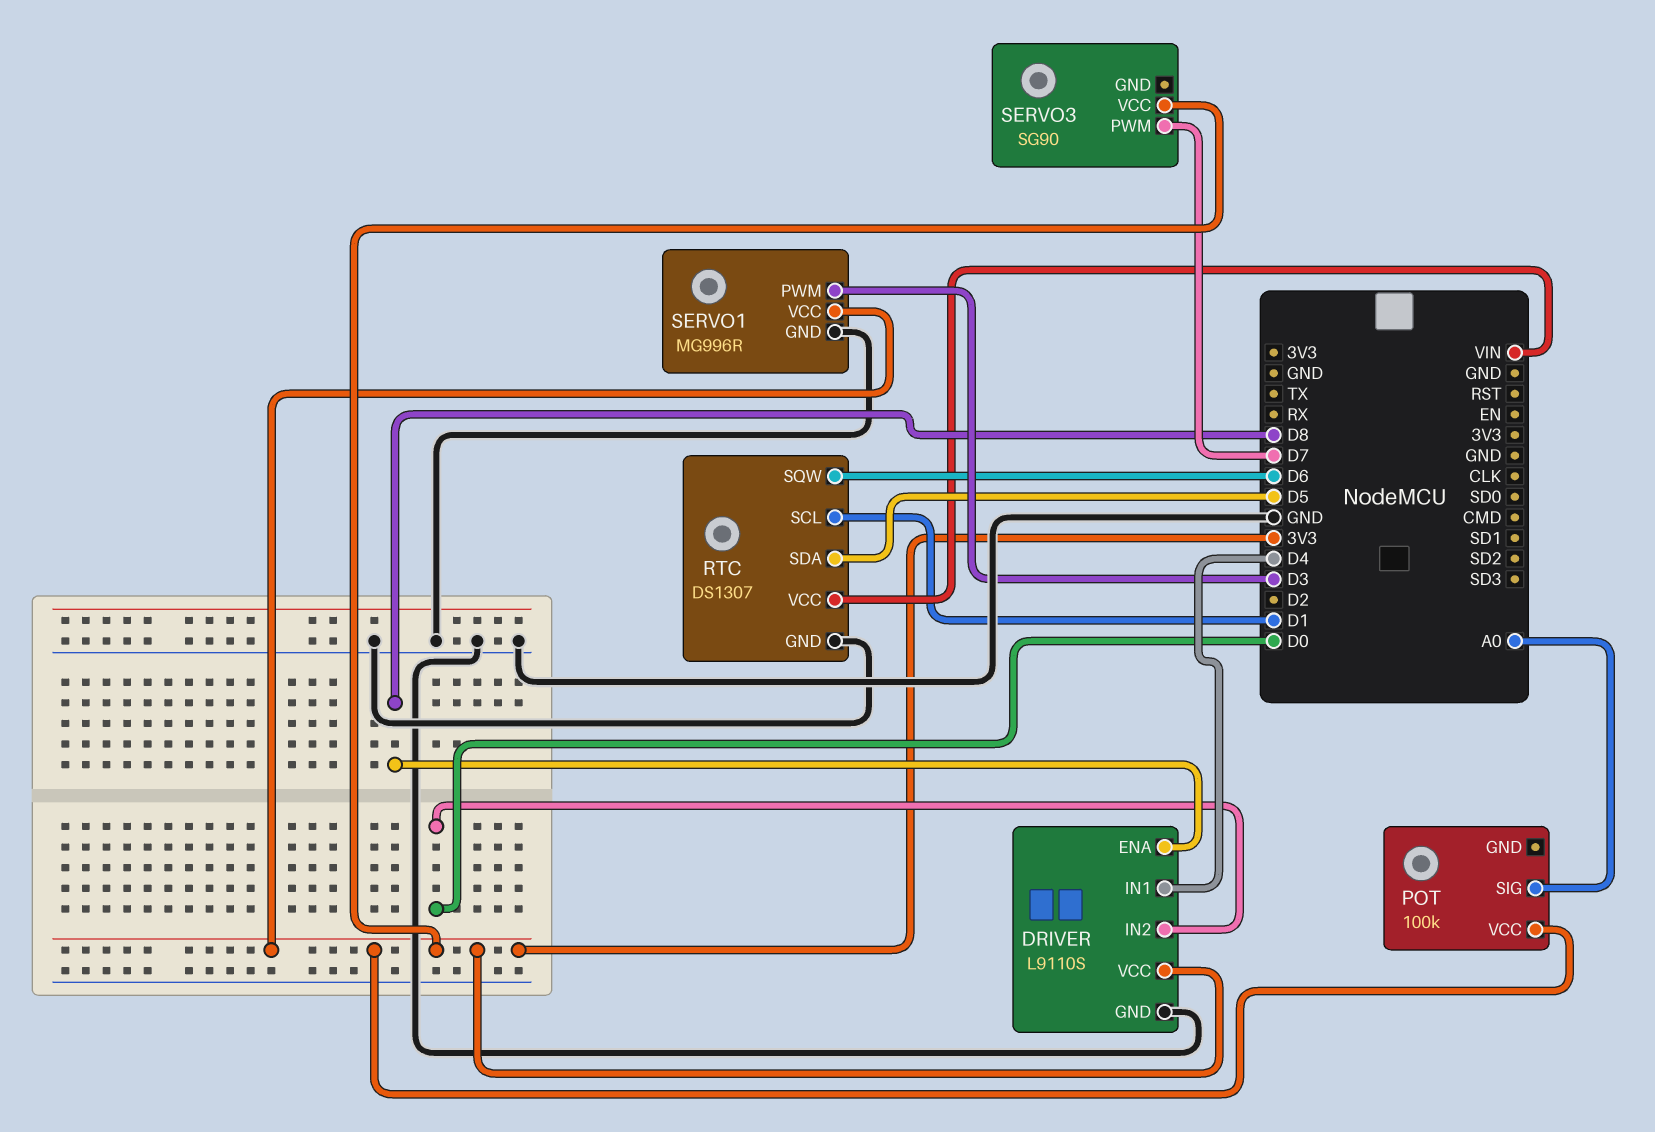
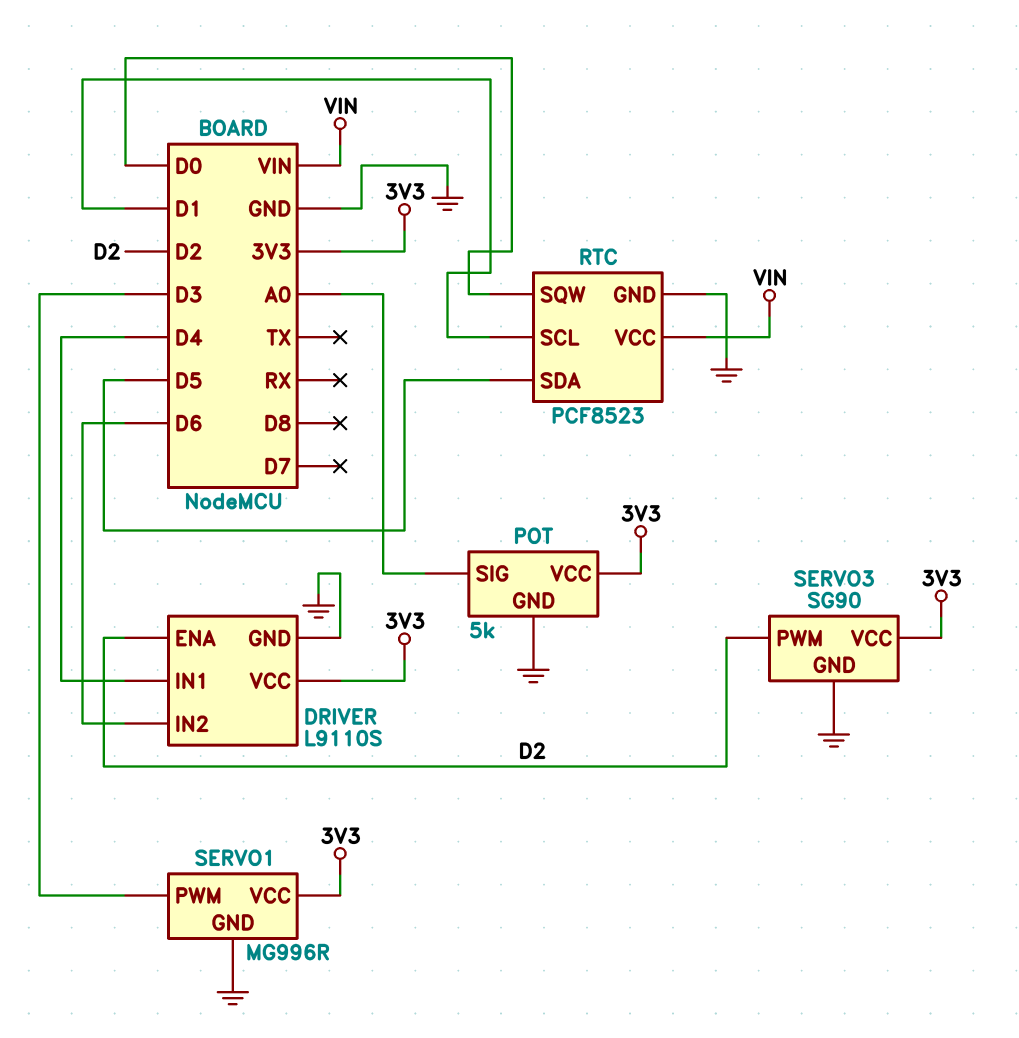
DRIVER pin ENA: D8 -> D2
DRIVER pin IN2: D0 -> D6
POT: 100k -> 5k
POT pin GND: none -> GND
RTC: DS1307 -> PCF8523
RTC pin SQW: D6 -> D0
SERVO3 pin GND: none -> GND
SERVO3 pin PWM: D7 -> D2

